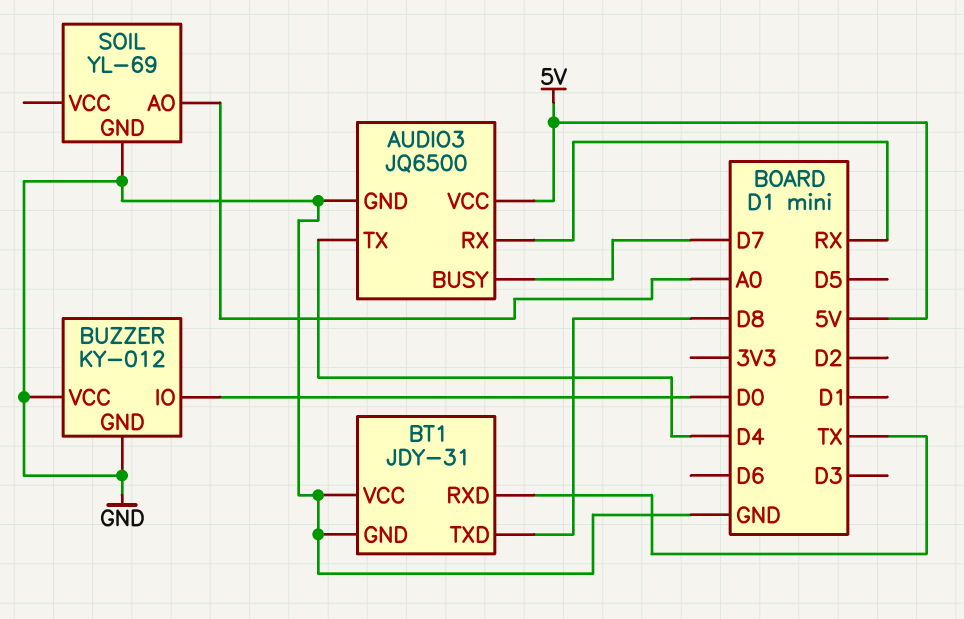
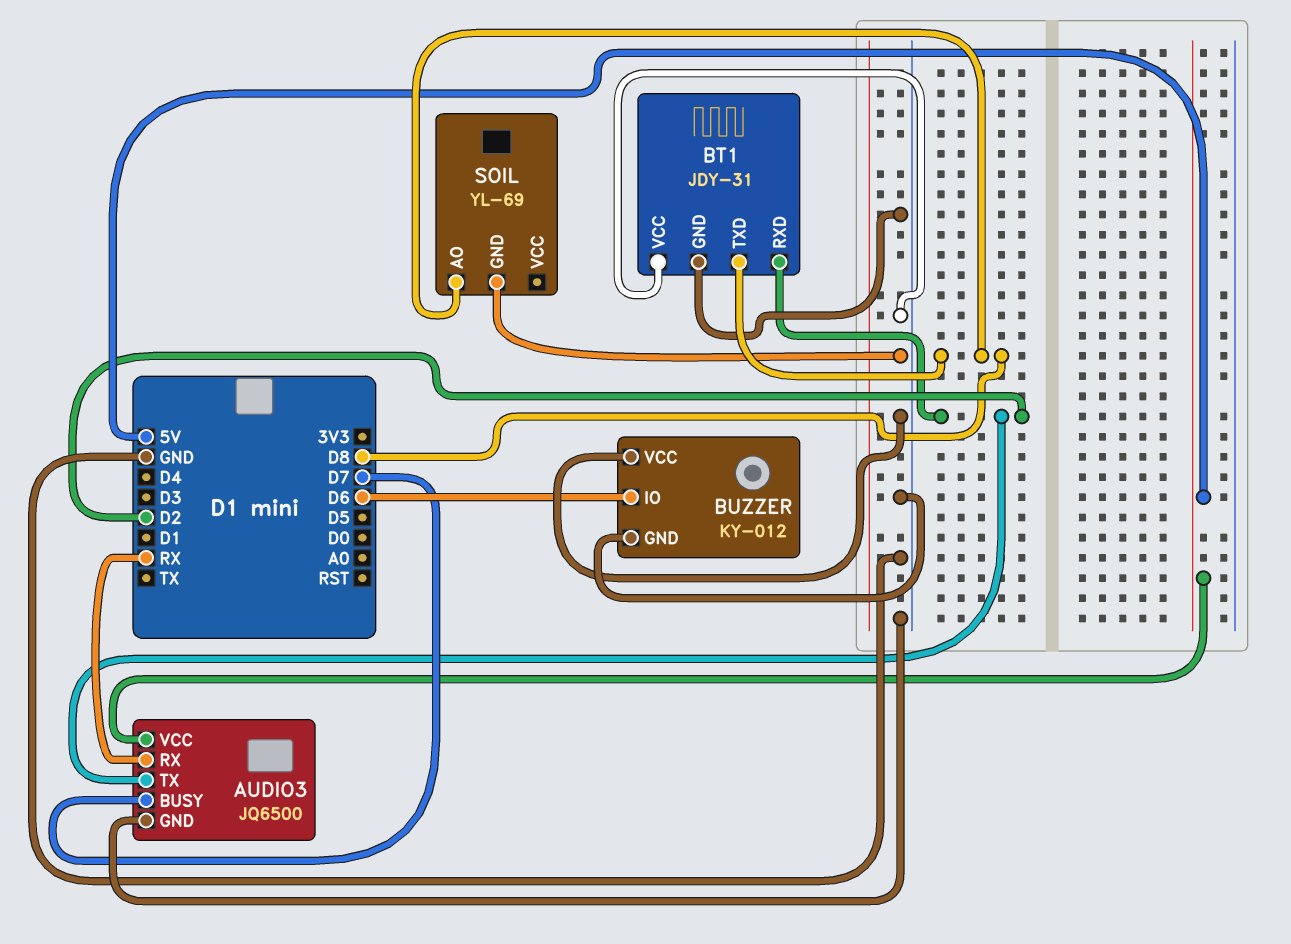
AUDIO3 pin TX: D4 -> D2
BT1 pin RXD: TX -> D2
BUZZER pin IO: D0 -> D6
SOIL pin AO: A0 -> D8

